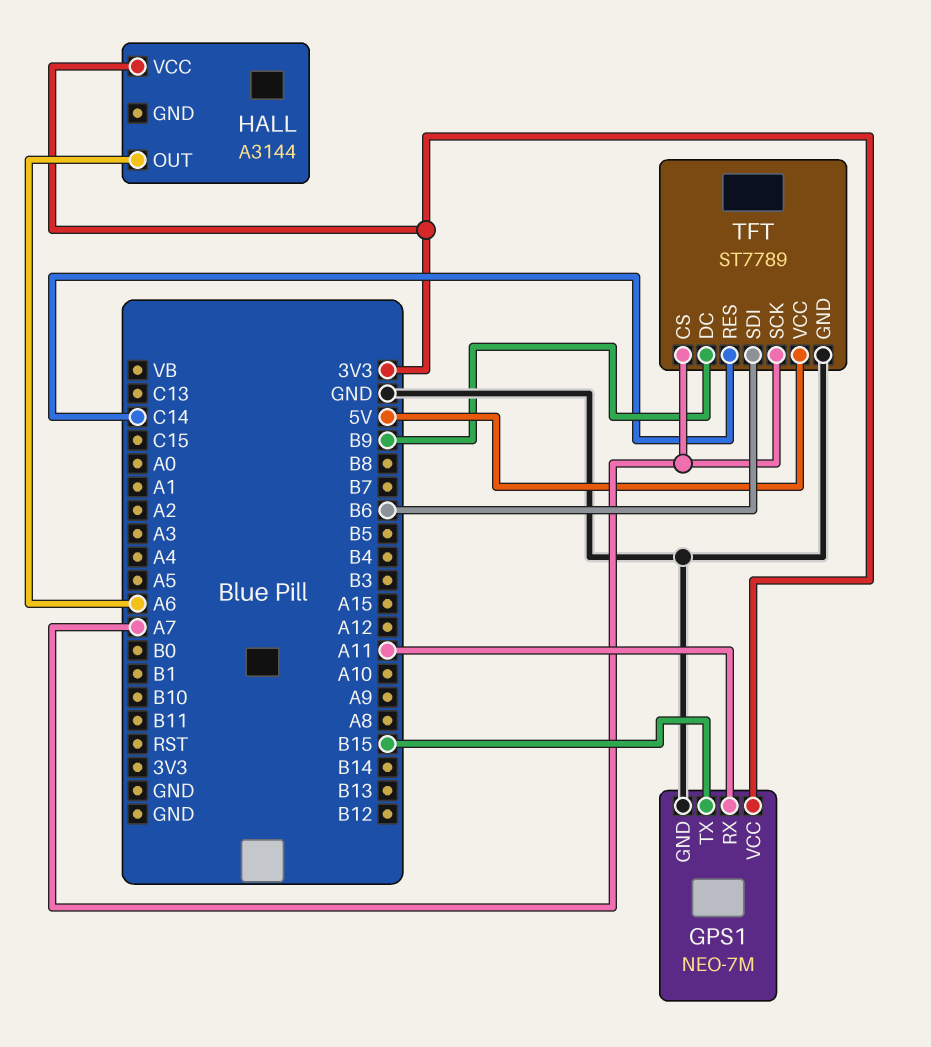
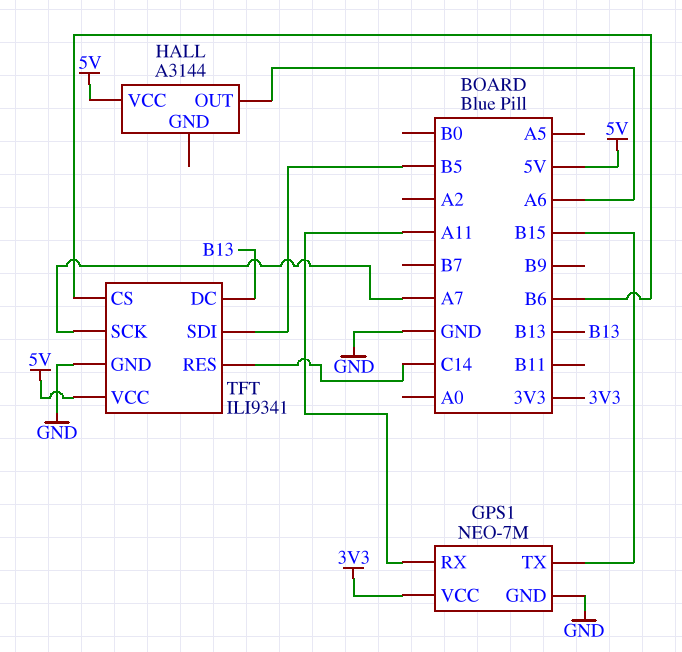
HALL pin VCC: 3V3 -> 5V
TFT: ST7789 -> ILI9341
TFT pin CS: A7 -> B6
TFT pin DC: B9 -> B13
TFT pin SDI: B6 -> B5

